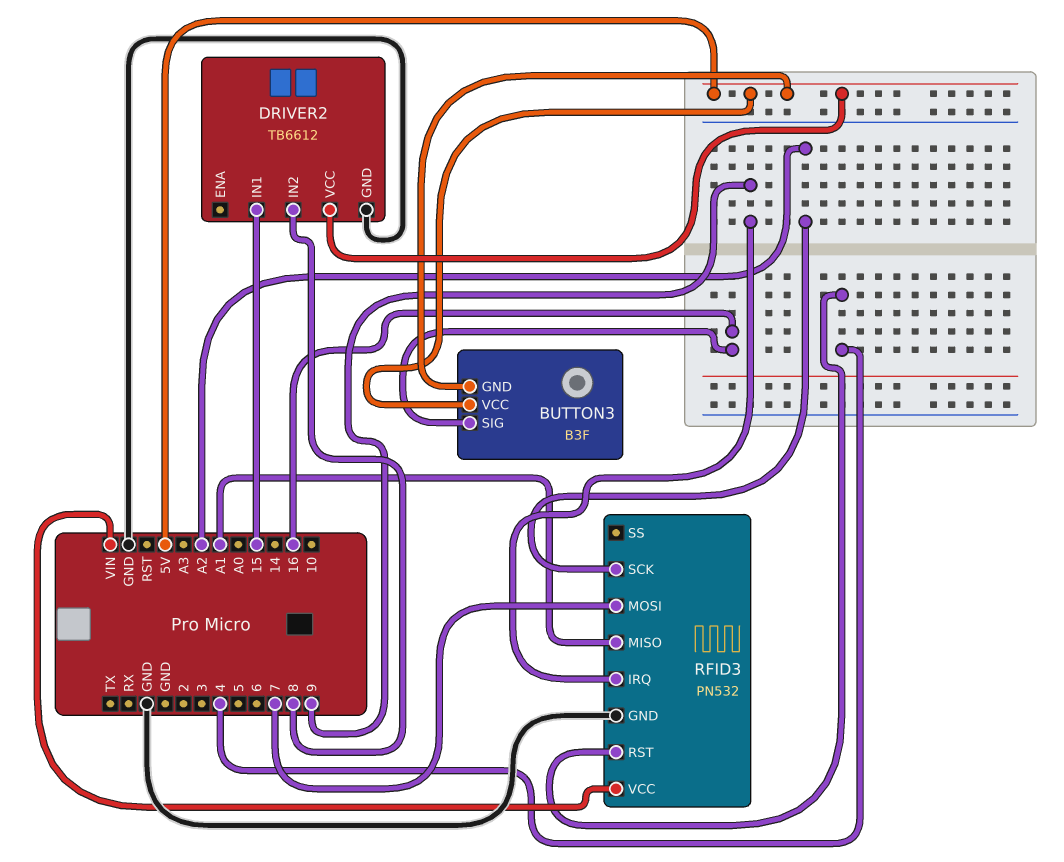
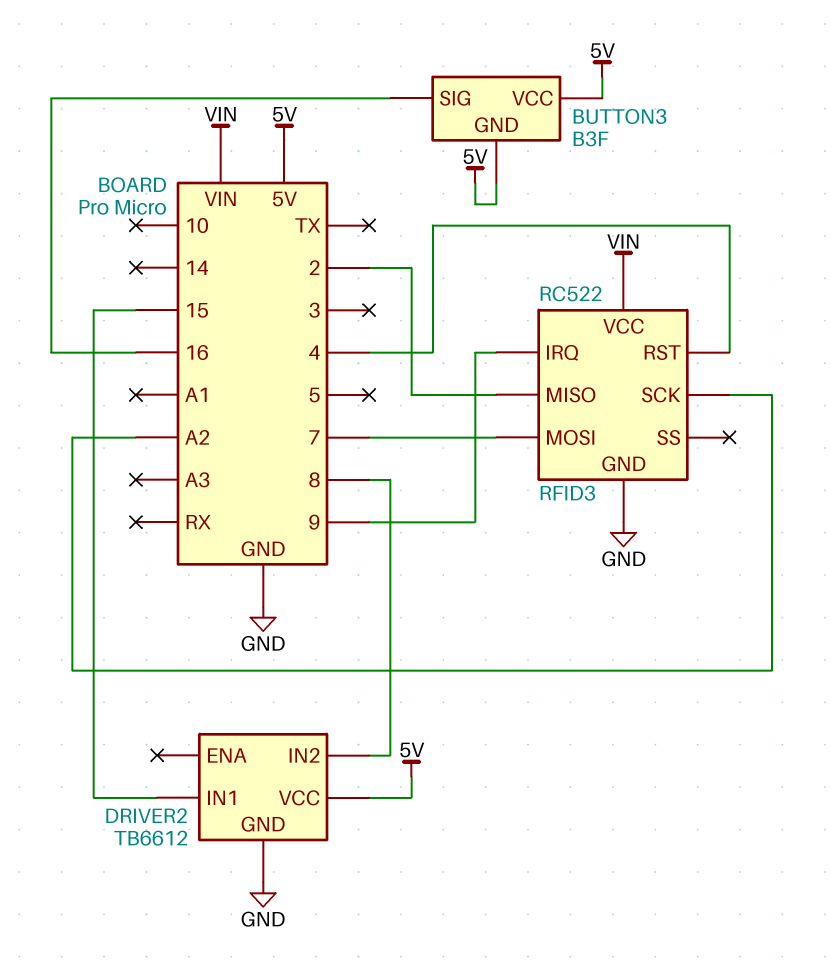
RFID3: PN532 -> RC522
RFID3 pin MISO: A1 -> 2

